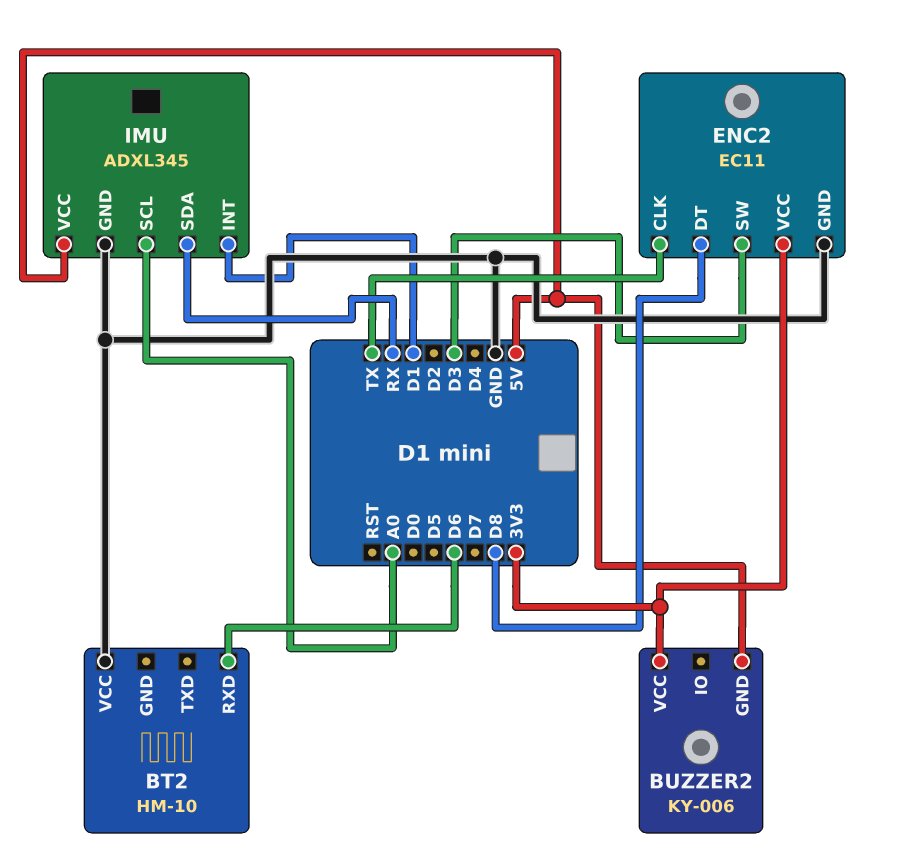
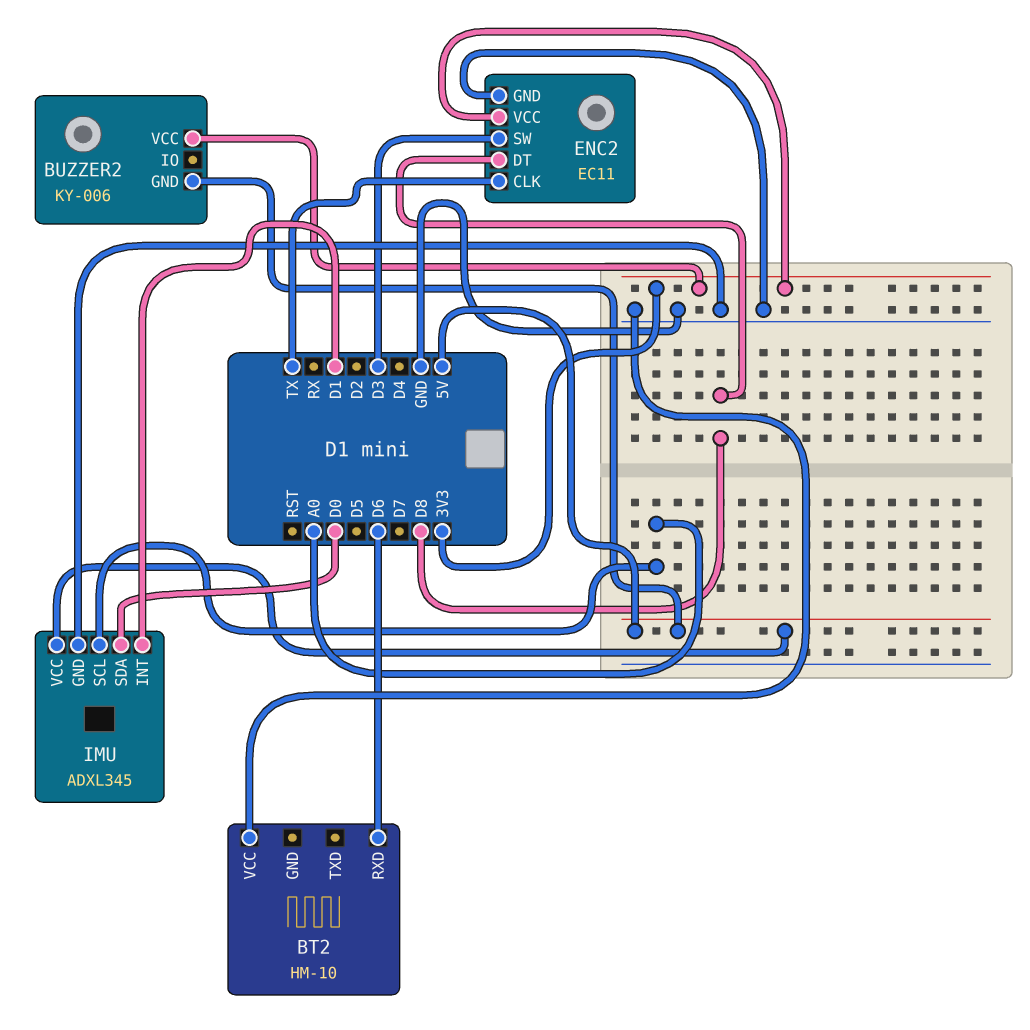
IMU pin SDA: RX -> D0

